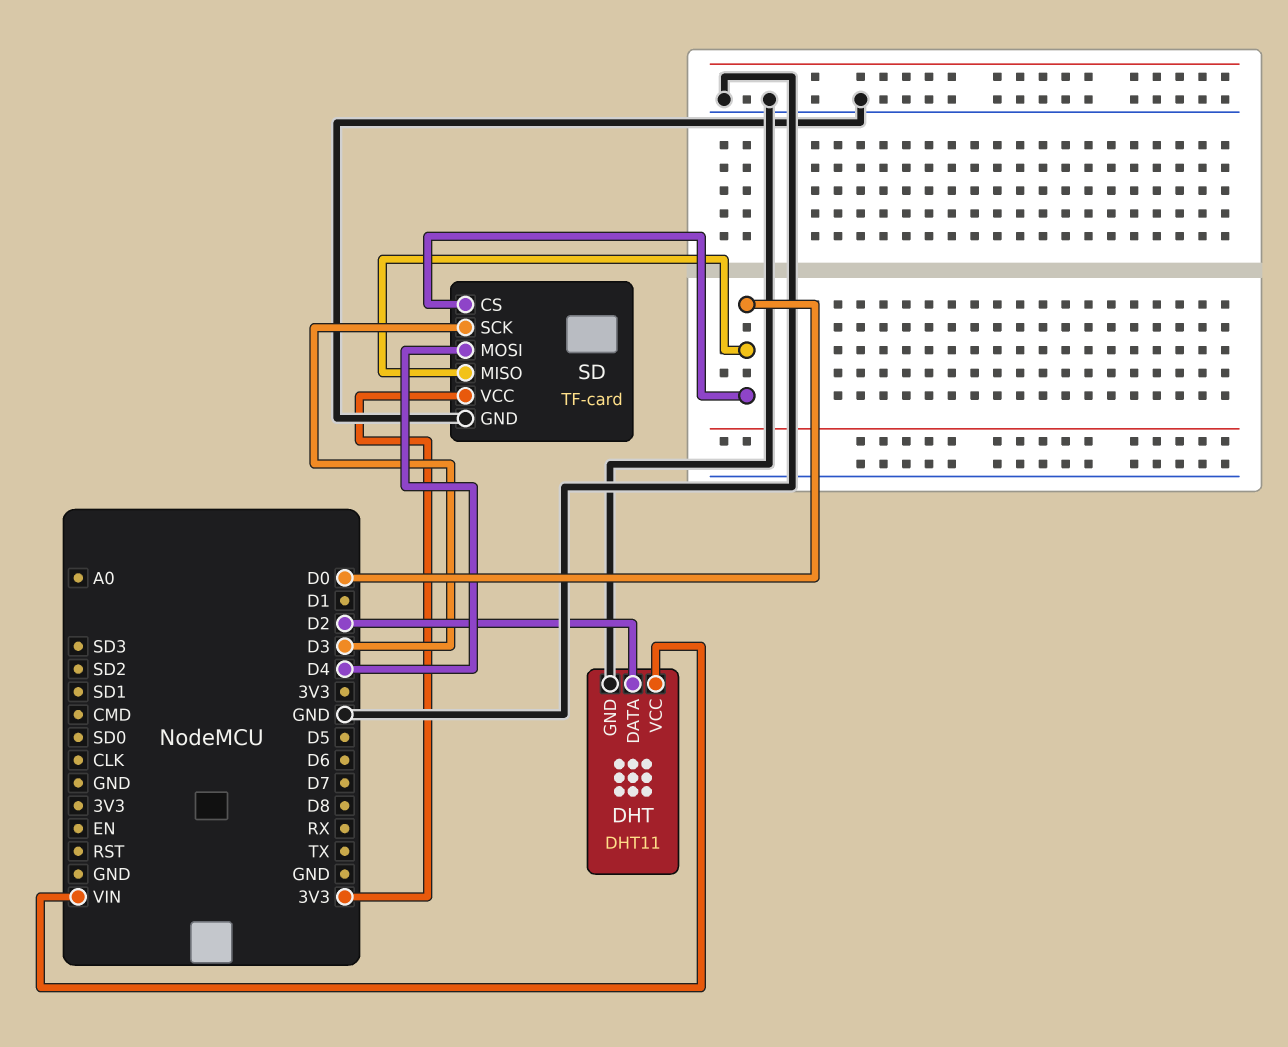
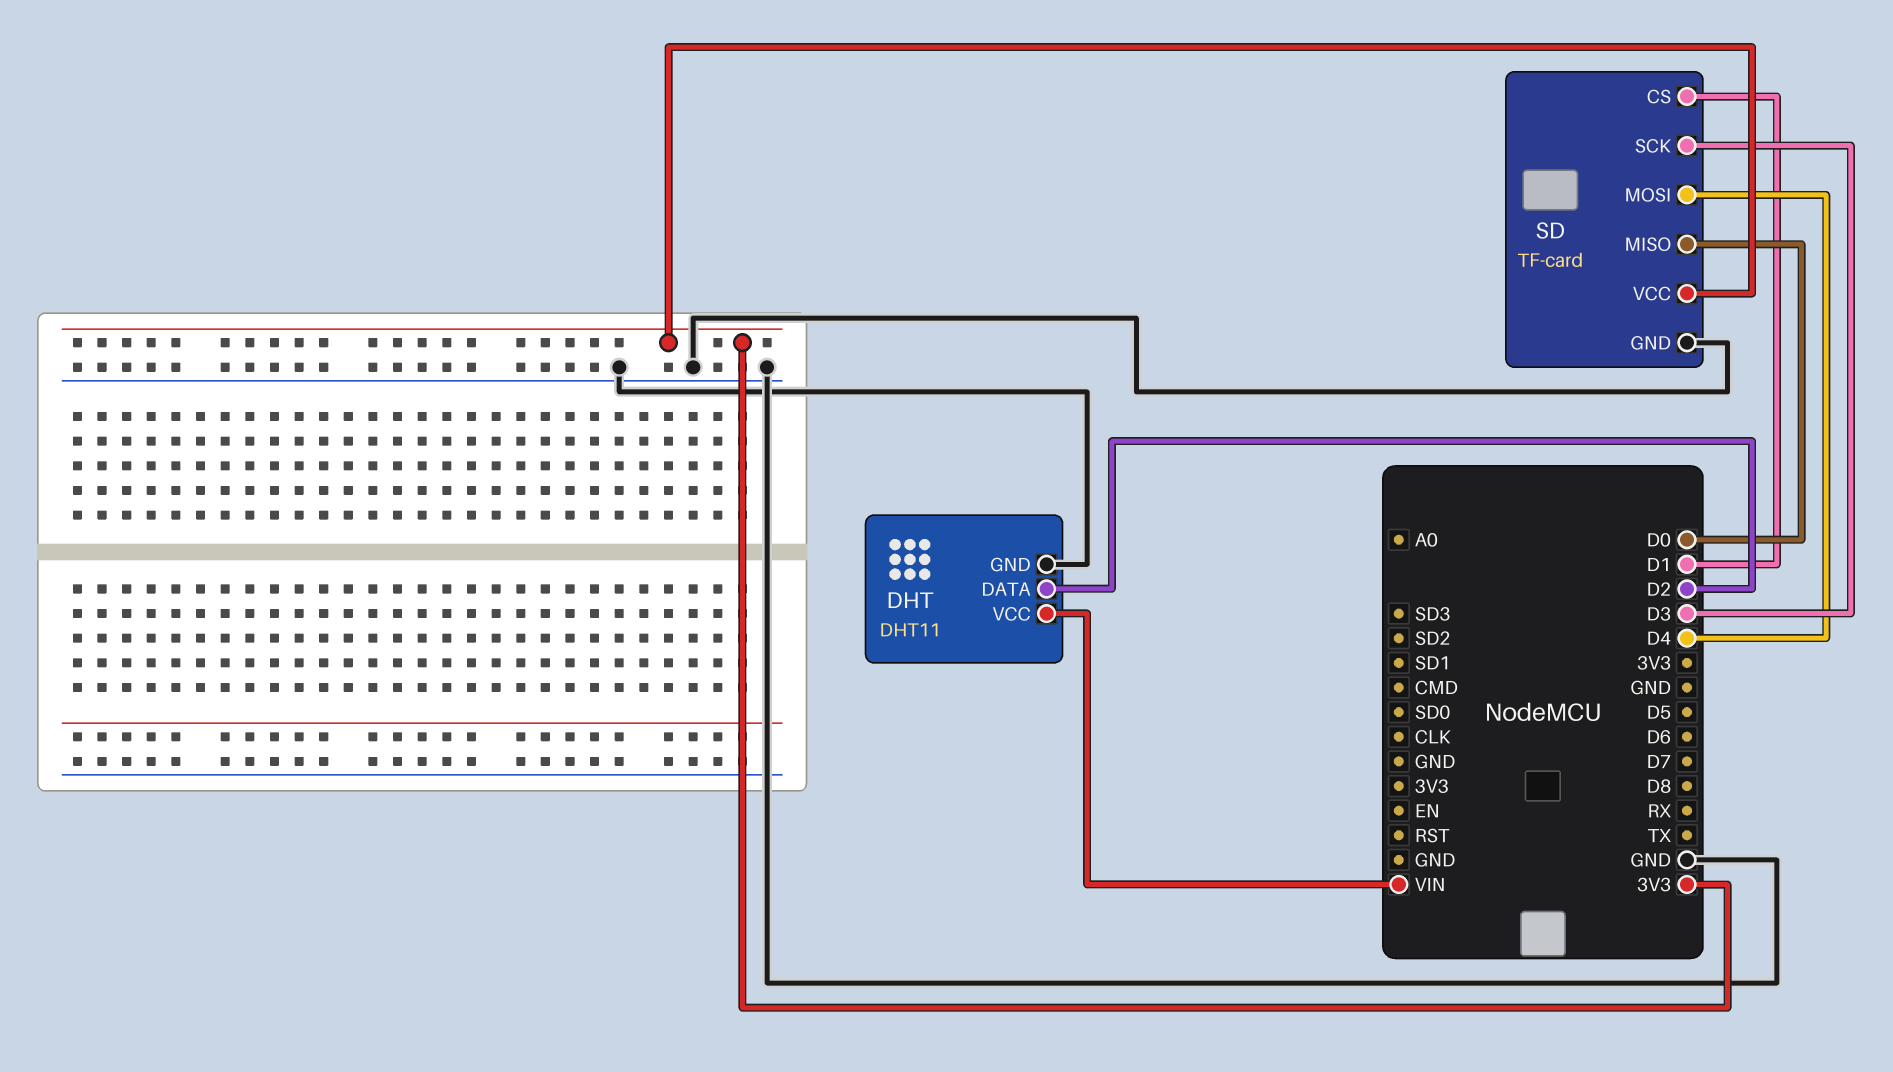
SD pin CS: D0 -> D1

